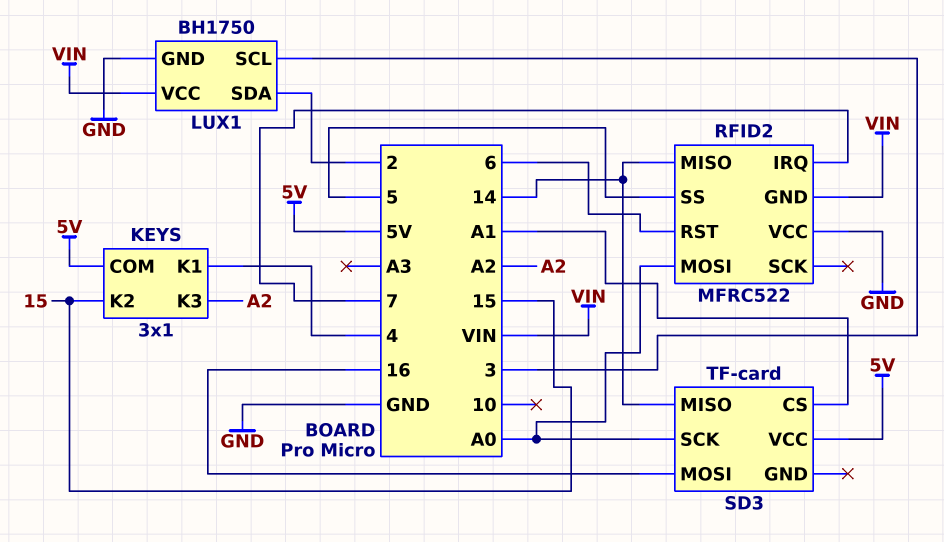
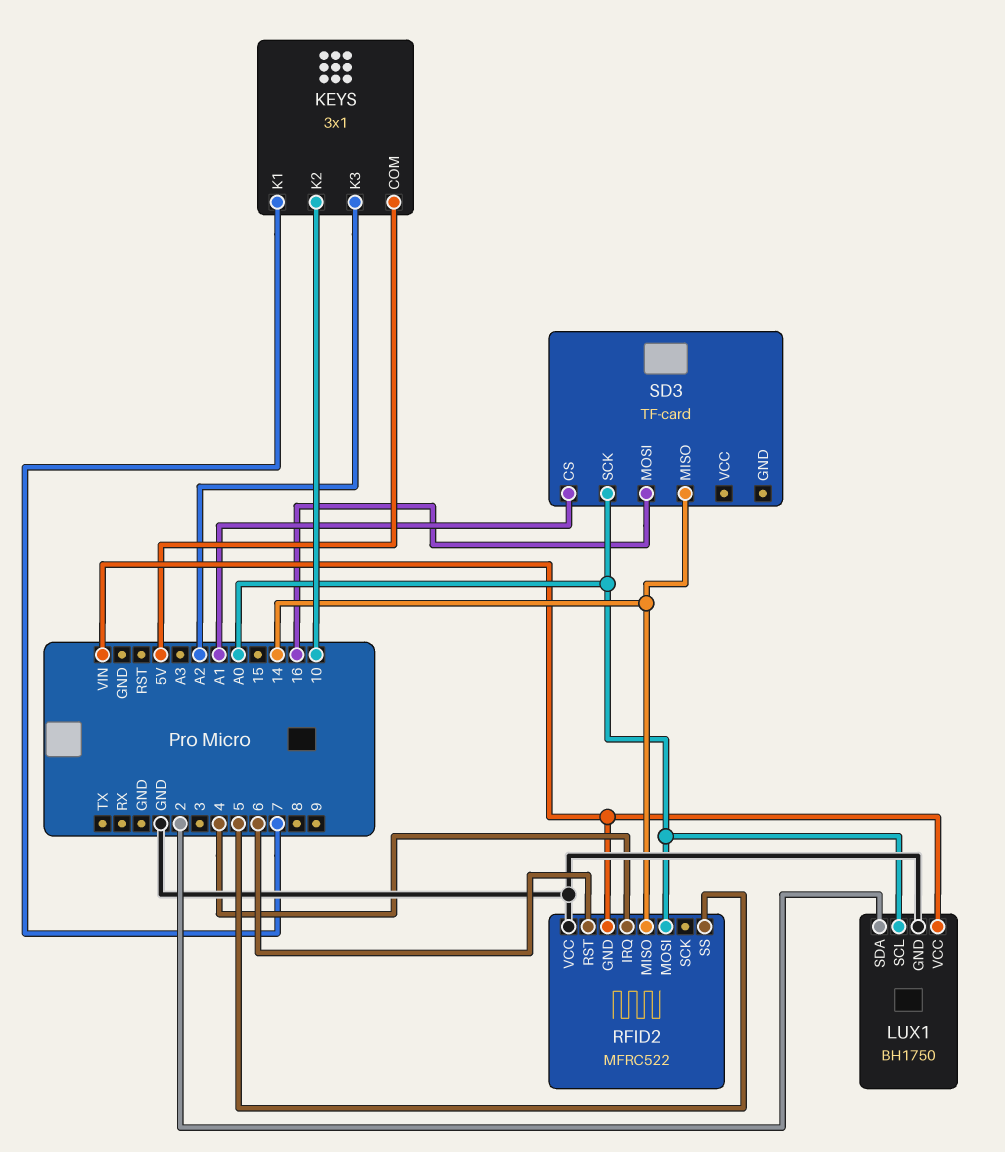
KEYS pin K1: 4 -> 7
KEYS pin K2: 15 -> 10
LUX1 pin SCL: 3 -> A0
RFID2 pin IRQ: 7 -> 4
SD3 pin VCC: 5V -> none

